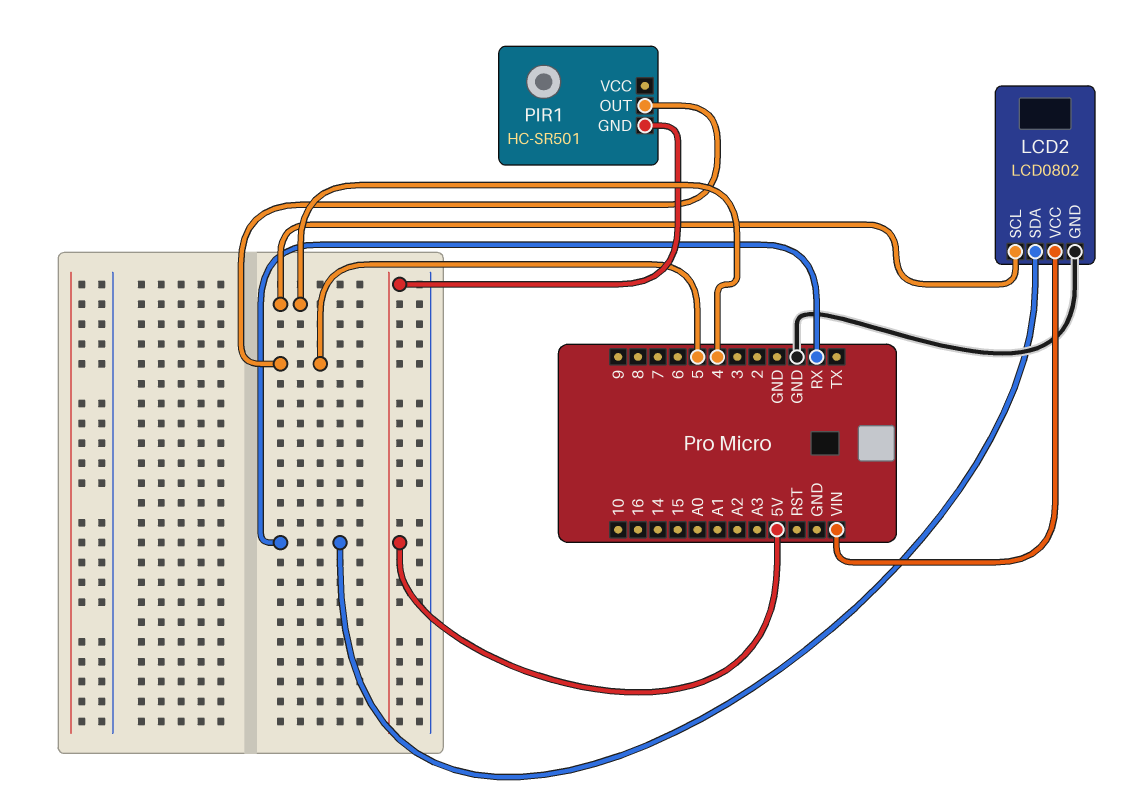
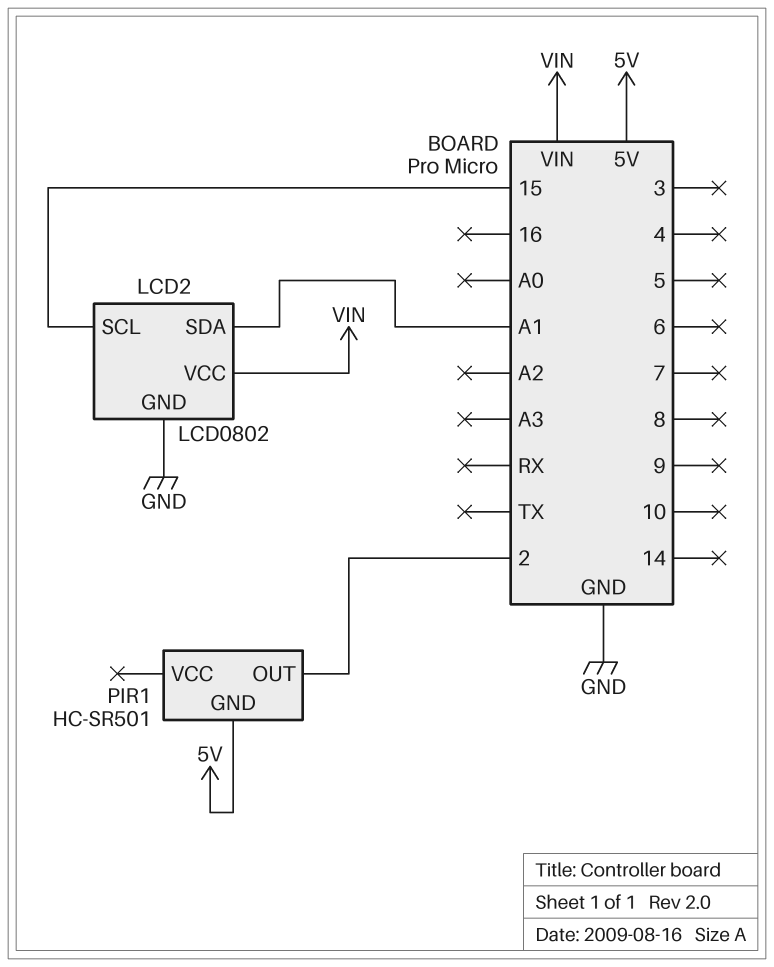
LCD2 pin SCL: 4 -> 15
LCD2 pin SDA: RX -> A1
PIR1 pin OUT: 5 -> 2

